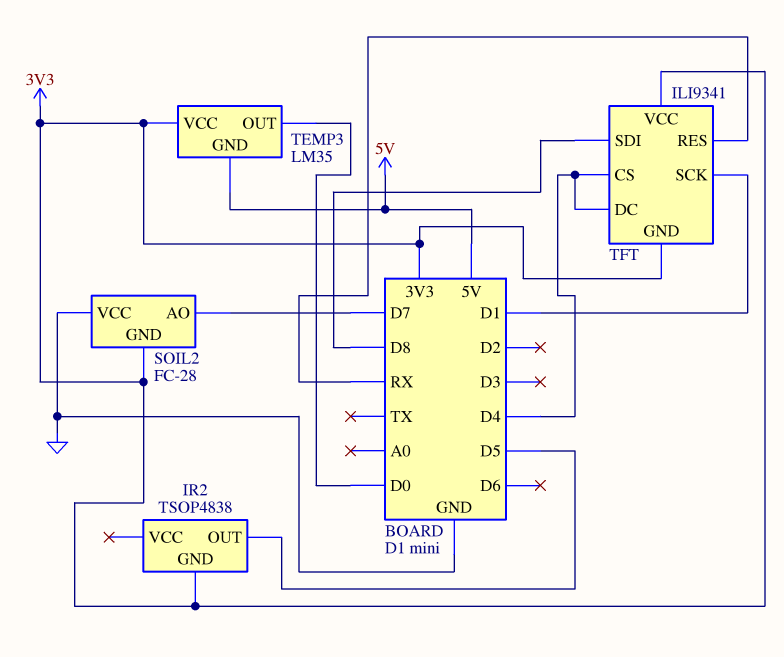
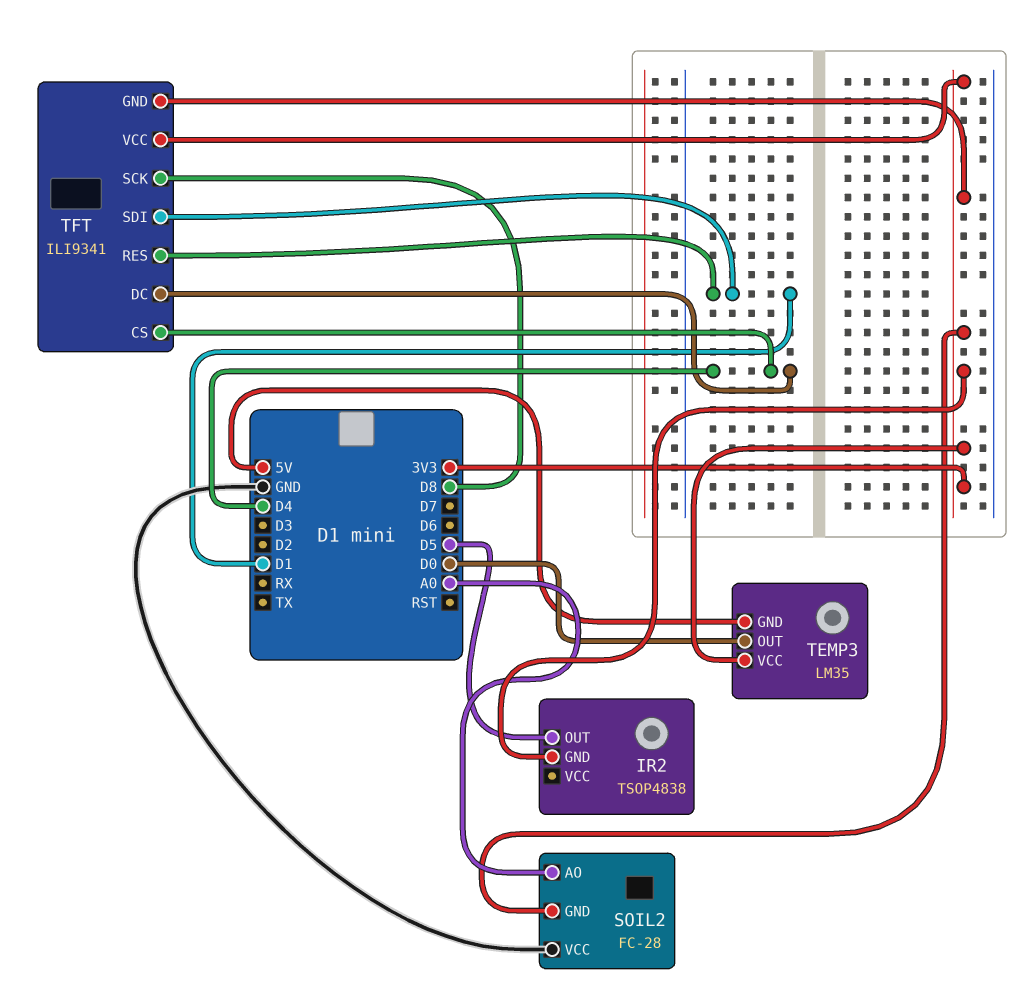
SOIL2 pin AO: D7 -> A0
TFT pin RES: RX -> D1
TFT pin SCK: D1 -> D8
TFT pin SDI: D8 -> D1

